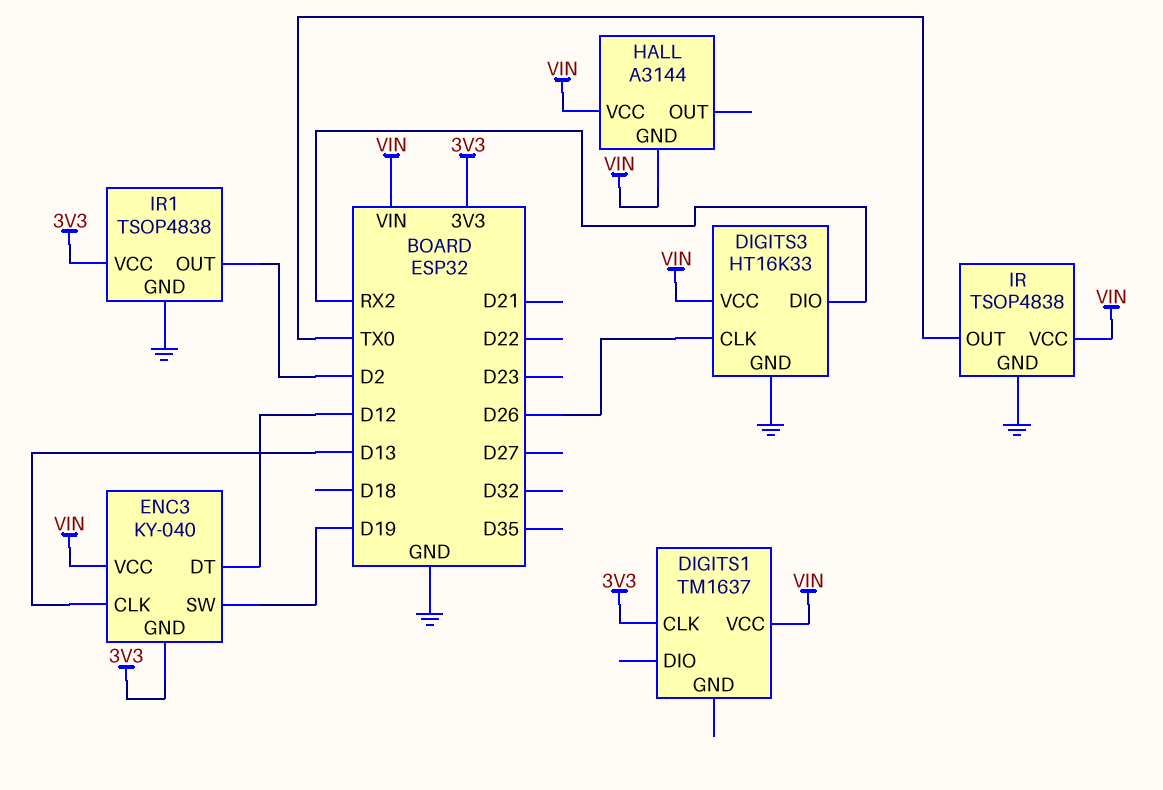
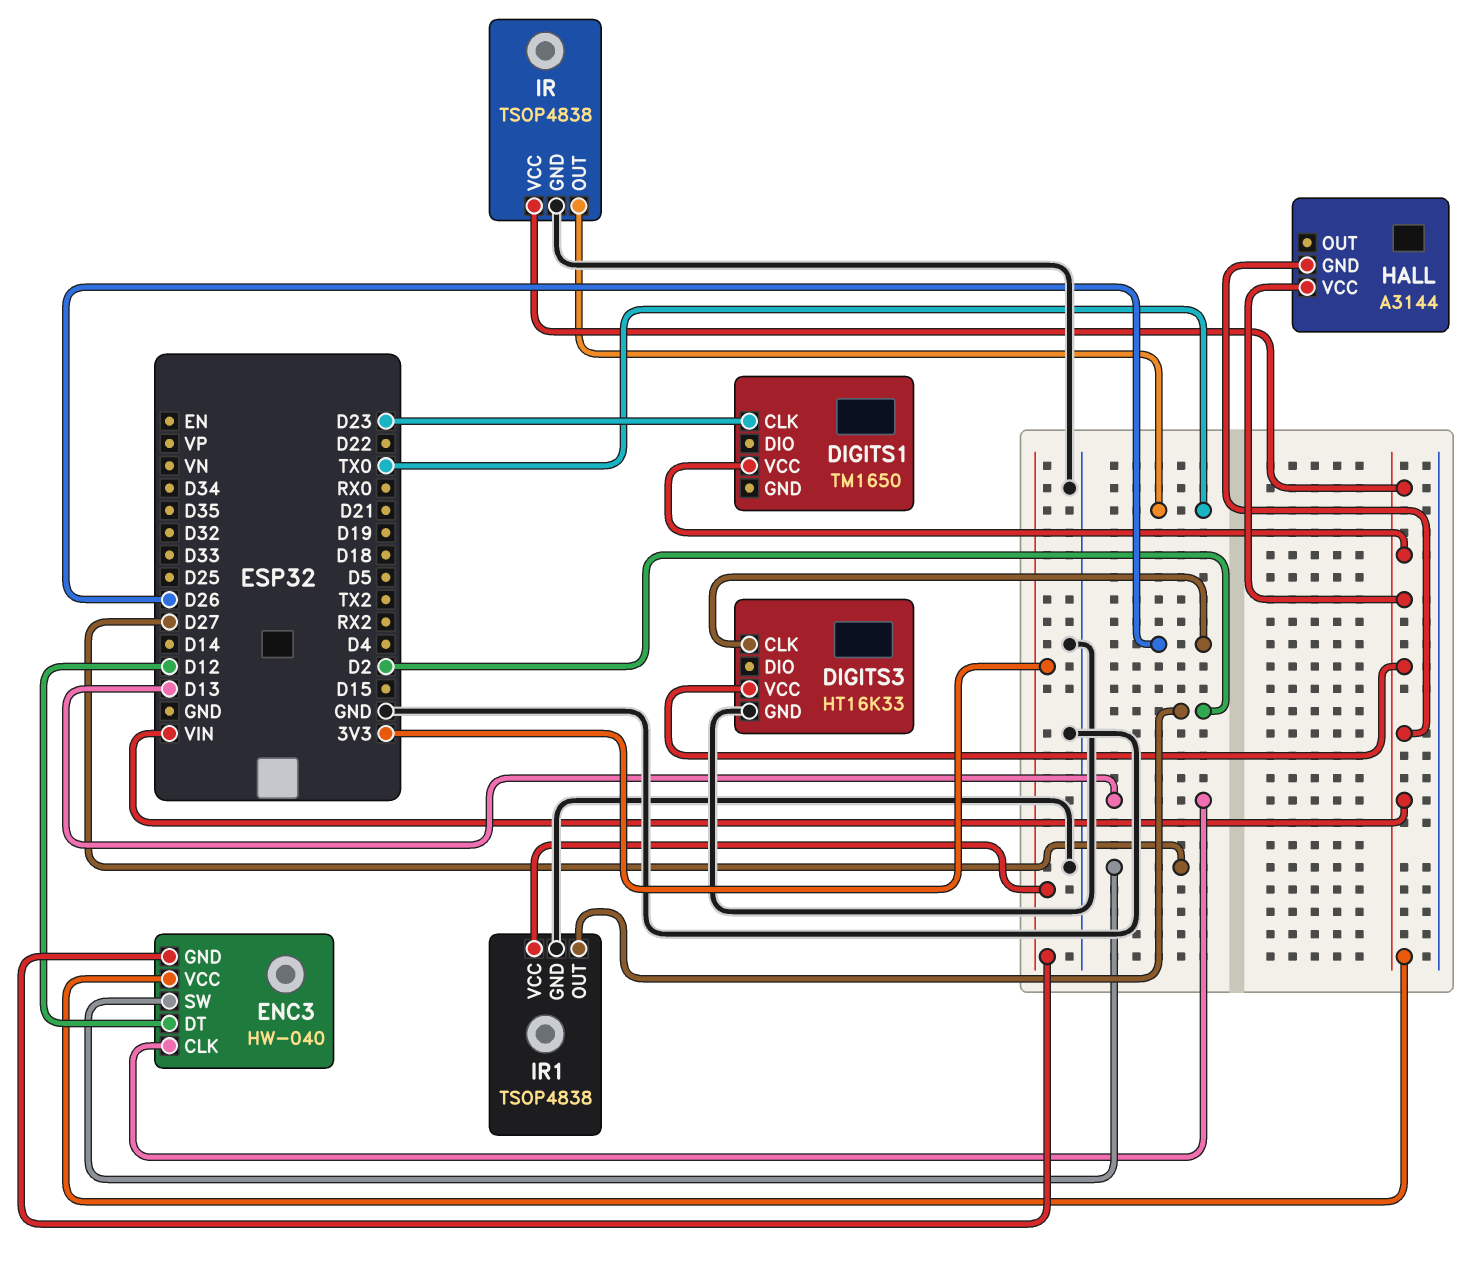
DIGITS1: TM1637 -> TM1650
DIGITS1 pin CLK: 3V3 -> D23
DIGITS3 pin DIO: RX2 -> none
ENC3: KY-040 -> HW-040
ENC3 pin SW: D19 -> D27

